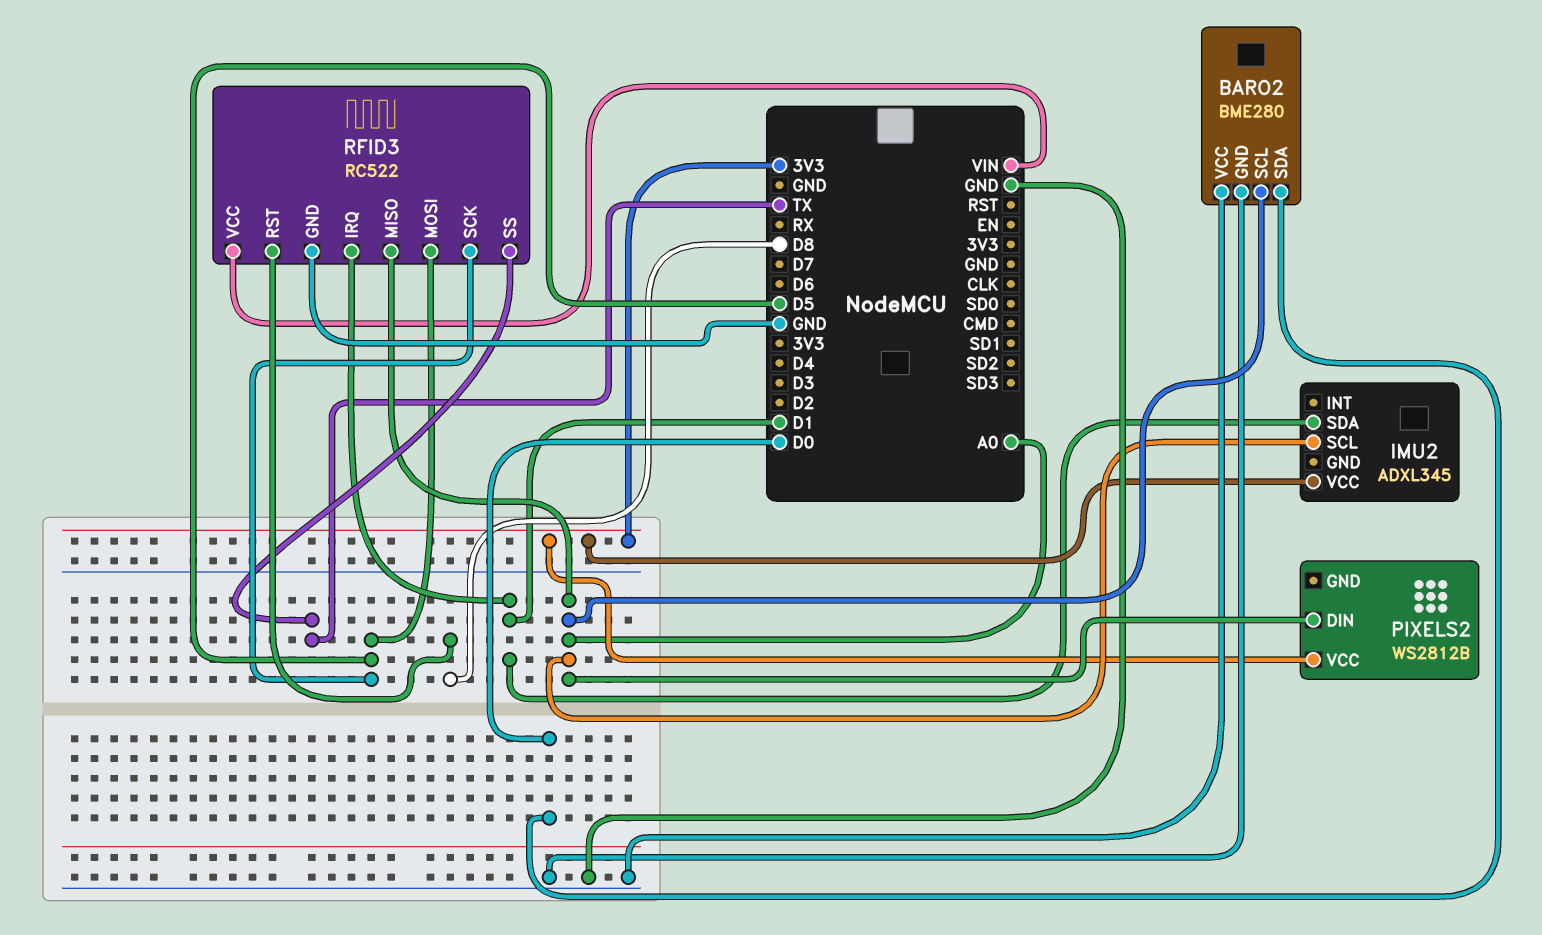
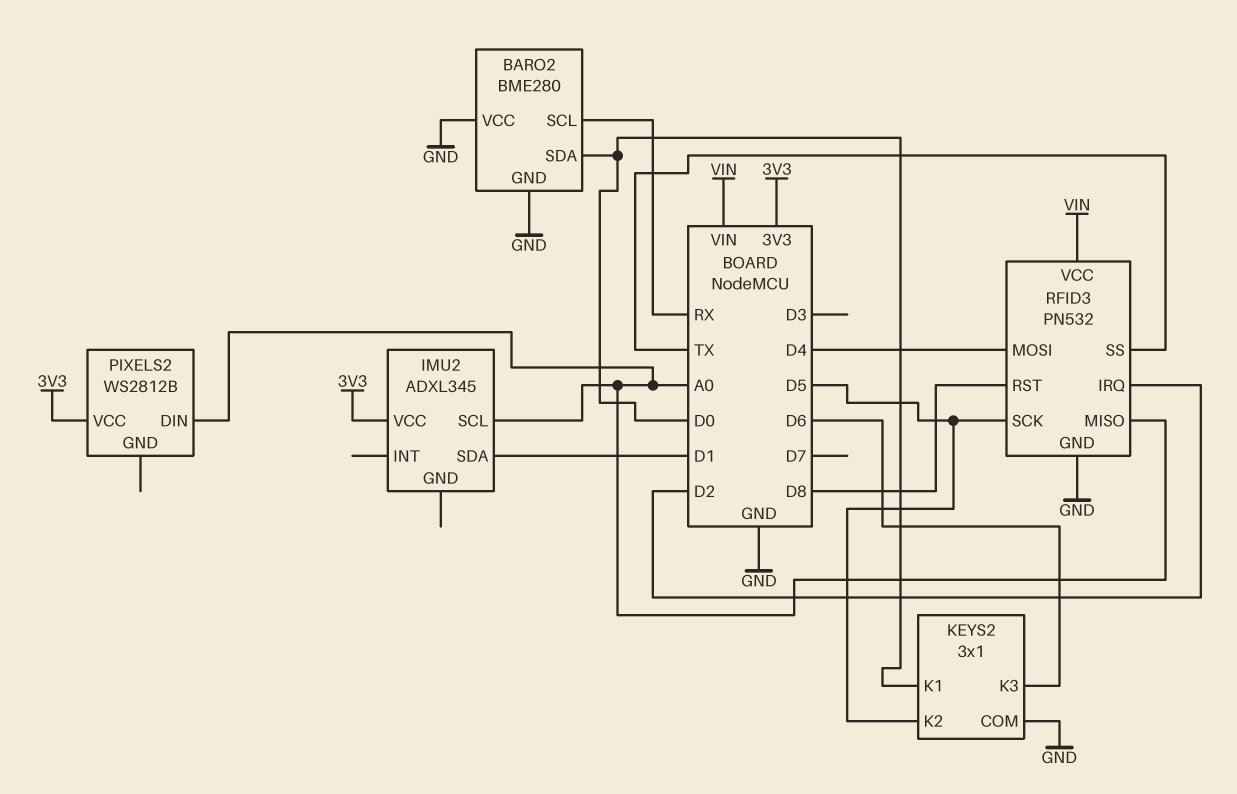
BARO2 pin SCL: A0 -> RX
KEYS2: none -> 3x1
KEYS2 pin COM: none -> GND
KEYS2 pin K1: none -> D0
KEYS2 pin K2: none -> D5
KEYS2 pin K3: none -> D6
RFID3: RC522 -> PN532
RFID3 pin IRQ: D1 -> D2
RFID3 pin MOSI: D5 -> D4

